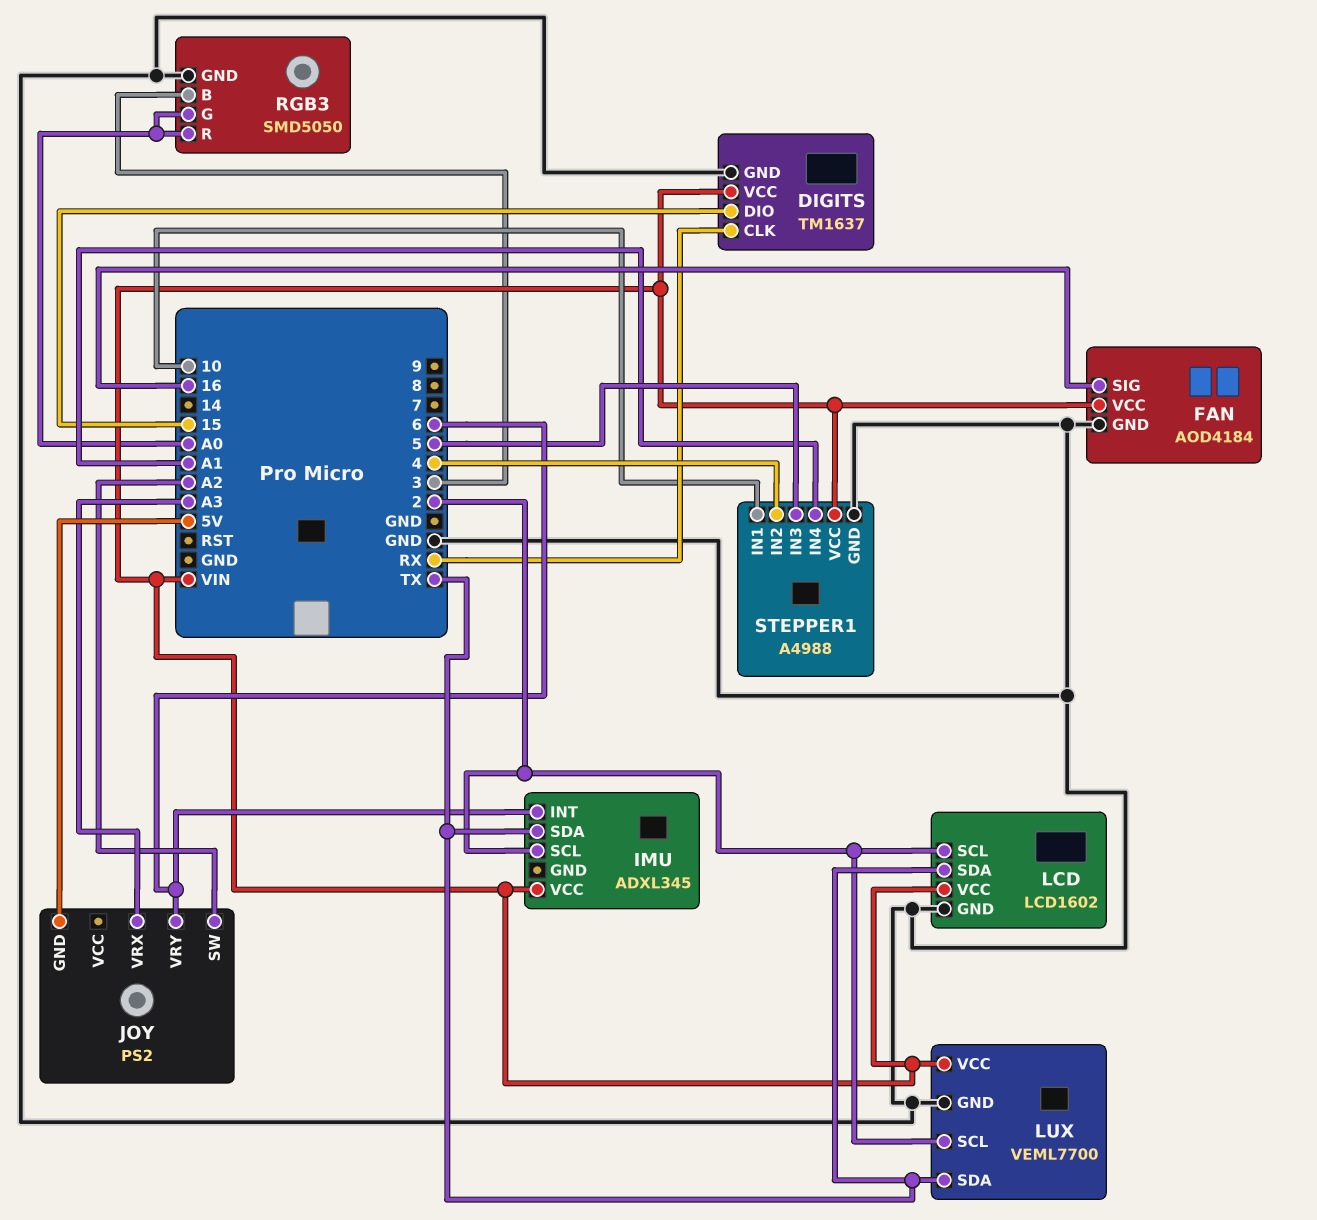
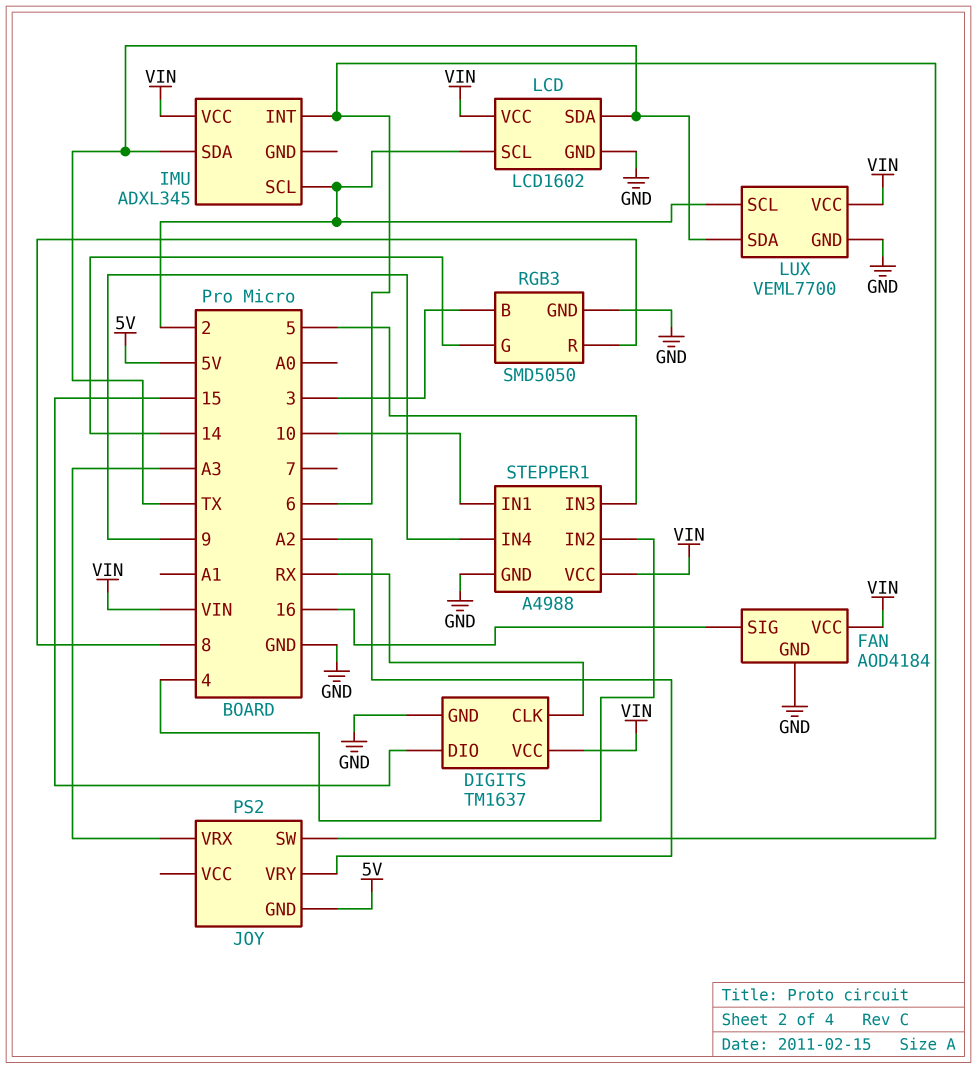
JOY pin SW: A2 -> 6
JOY pin VRY: 6 -> A2
RGB3 pin G: A0 -> 14
RGB3 pin R: A0 -> 8
STEPPER1 pin IN4: A1 -> 9

